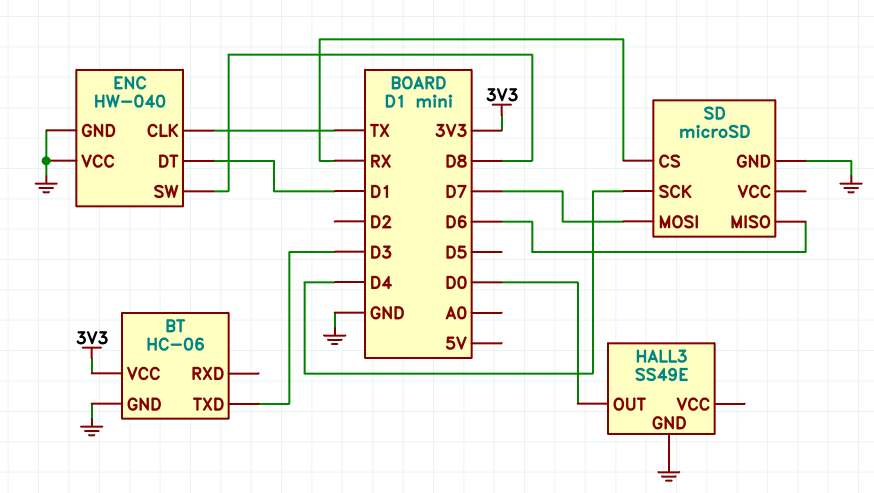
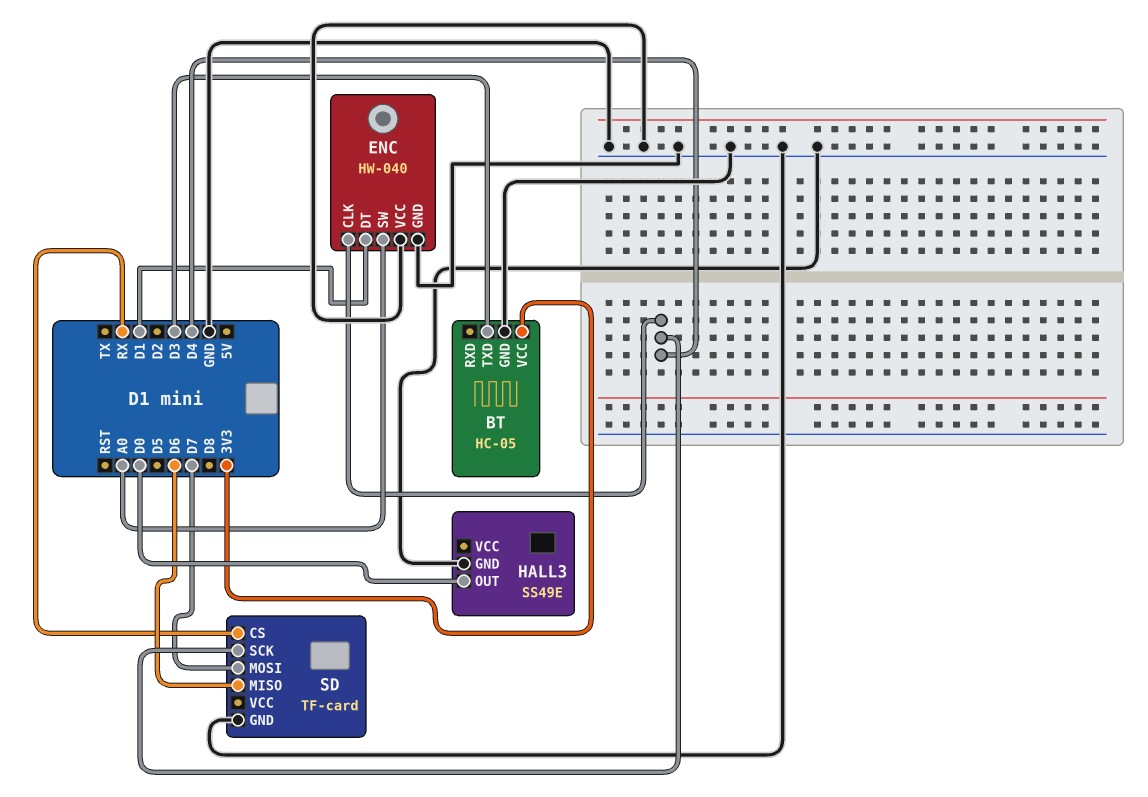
BT: HC-06 -> HC-05
ENC pin CLK: TX -> D4
ENC pin SW: D8 -> A0
SD: microSD -> TF-card

